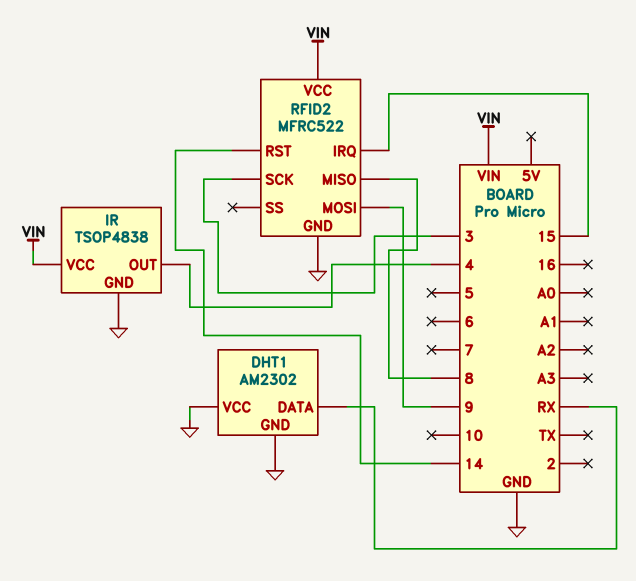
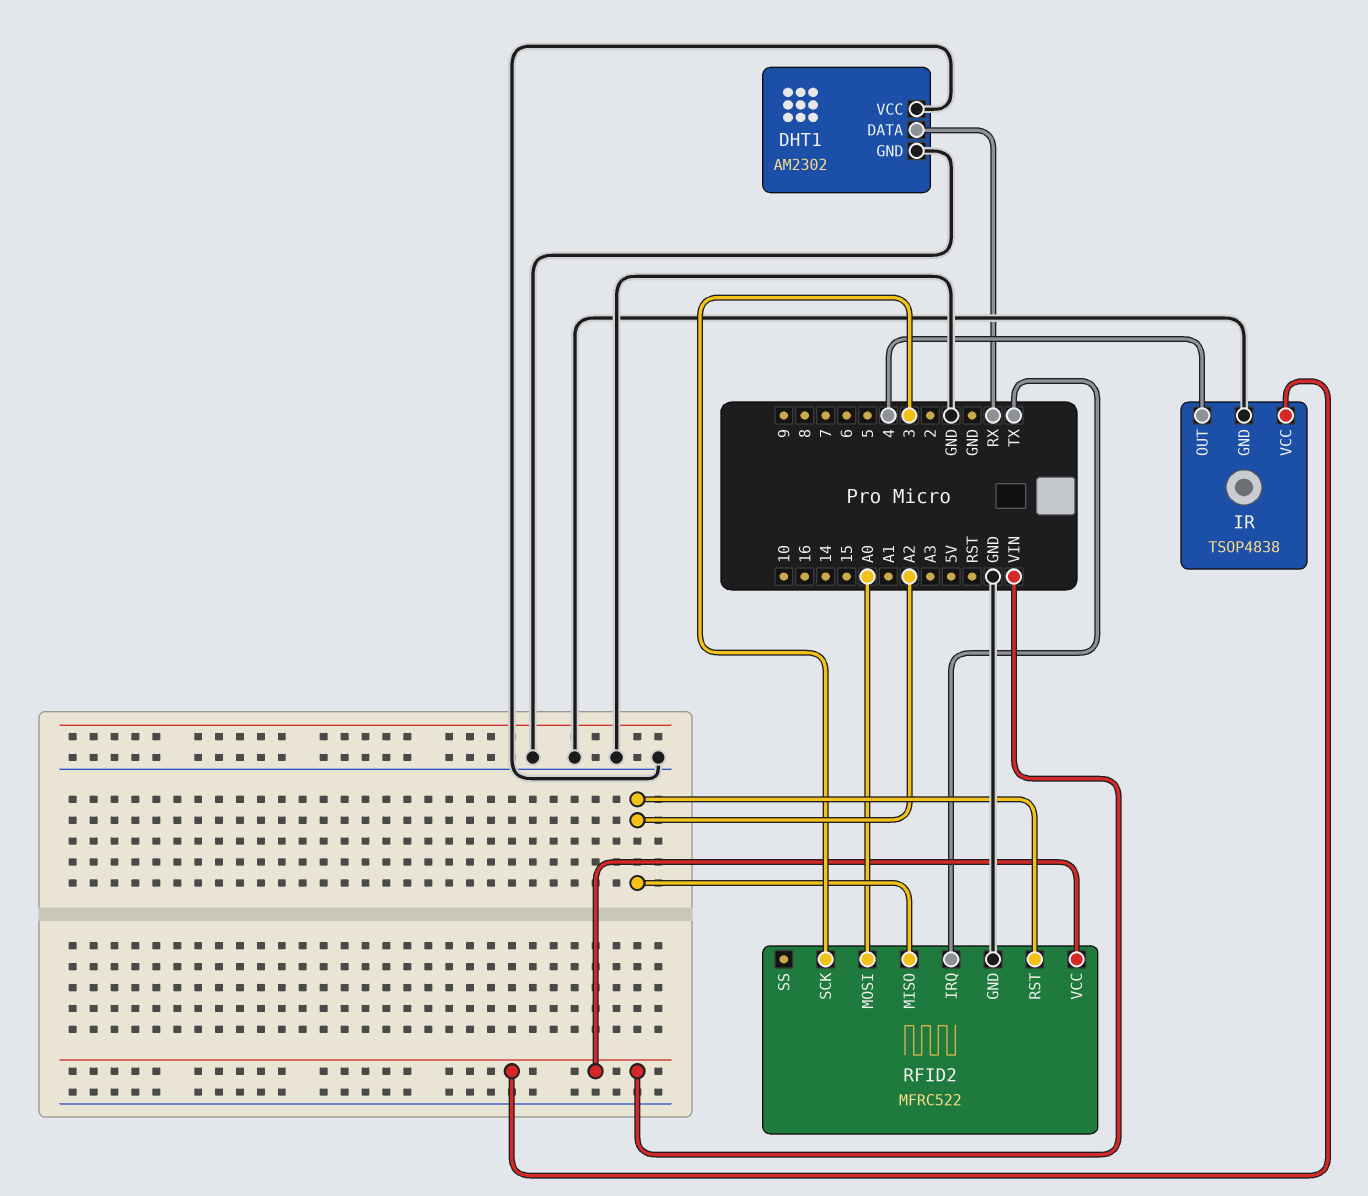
RFID2 pin IRQ: 15 -> TX
RFID2 pin MISO: 8 -> A2
RFID2 pin MOSI: 9 -> A0
RFID2 pin RST: 14 -> A2

